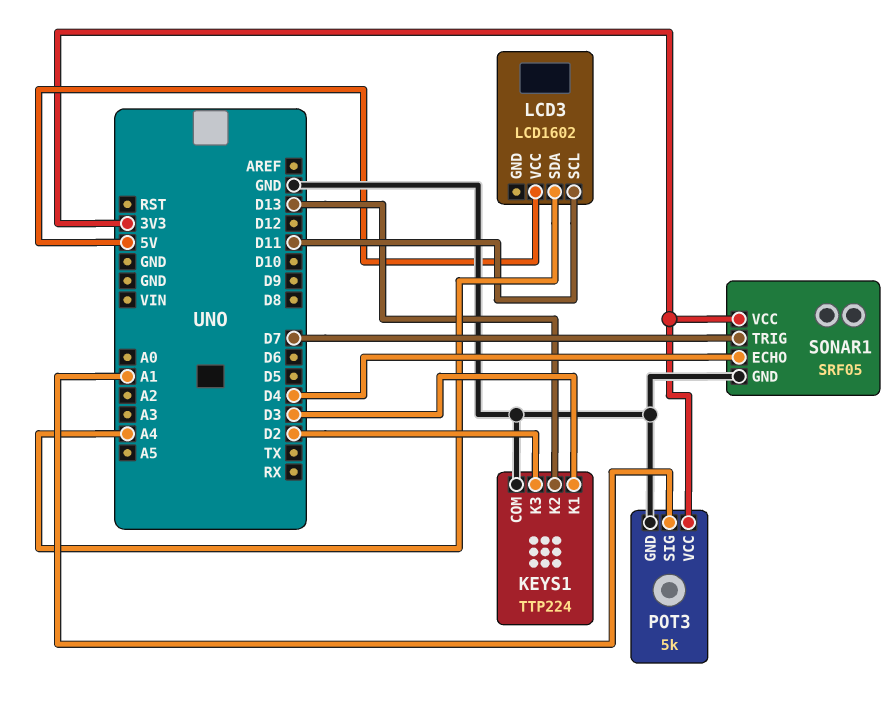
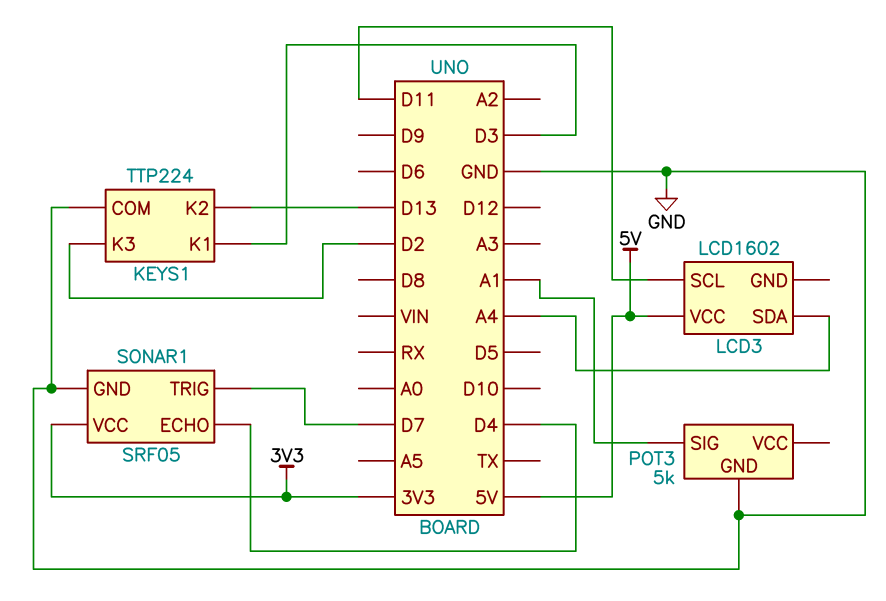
POT3 pin VCC: 3V3 -> none

